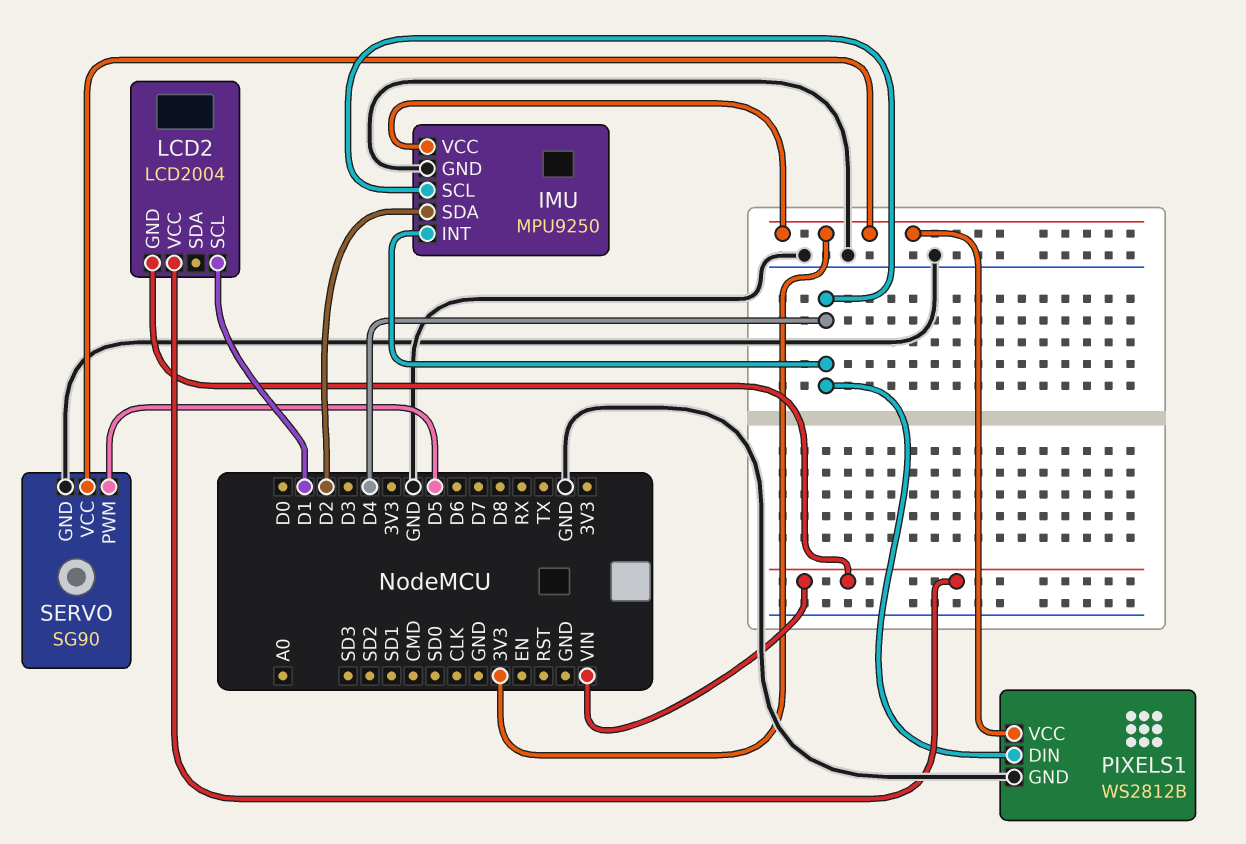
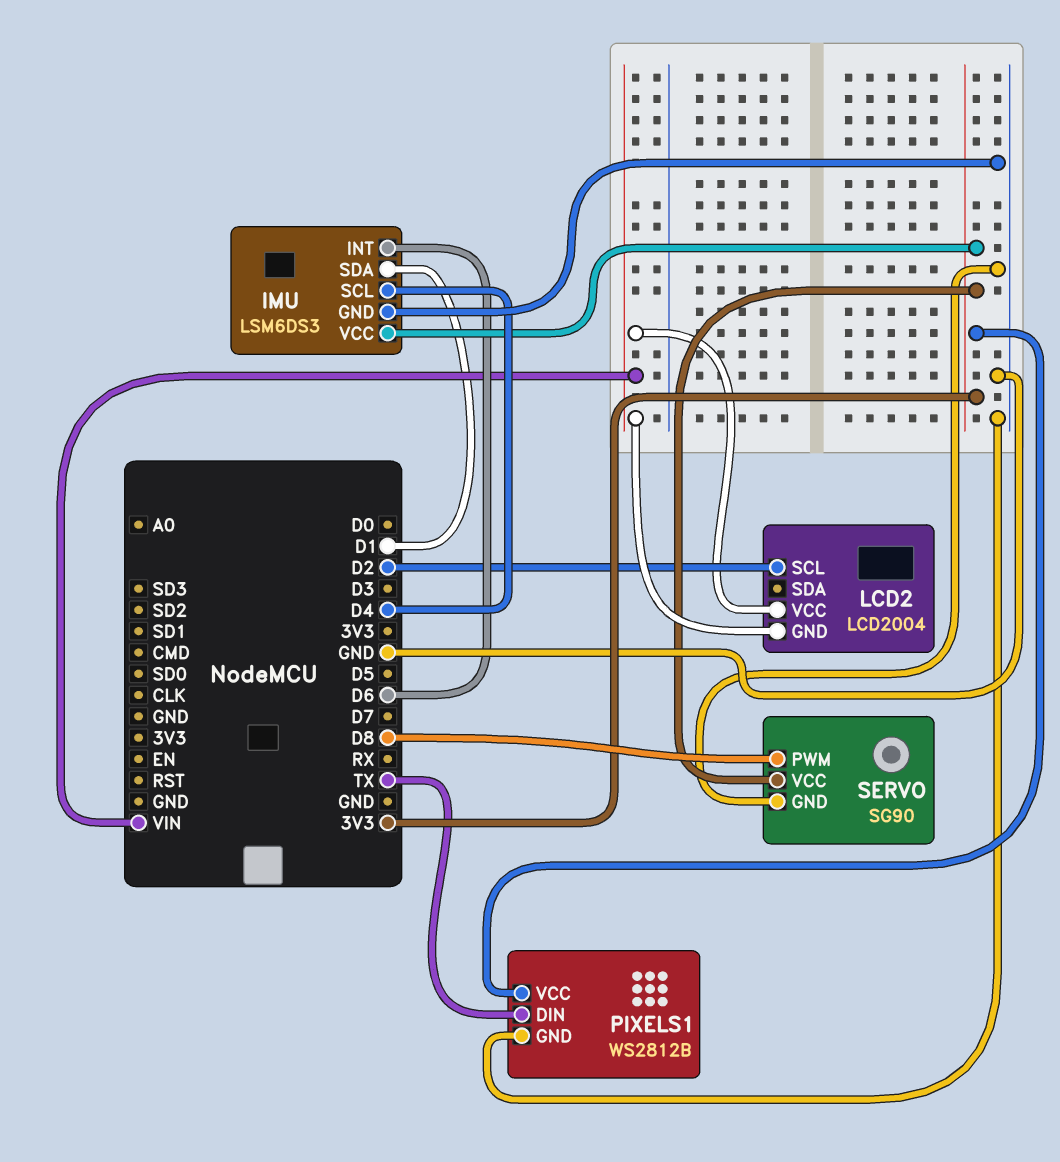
IMU: MPU9250 -> LSM6DS3
IMU pin INT: D4 -> D6
IMU pin SDA: D2 -> D1
LCD2 pin SCL: D1 -> D2
PIXELS1 pin DIN: D4 -> TX
SERVO pin PWM: D5 -> D8

